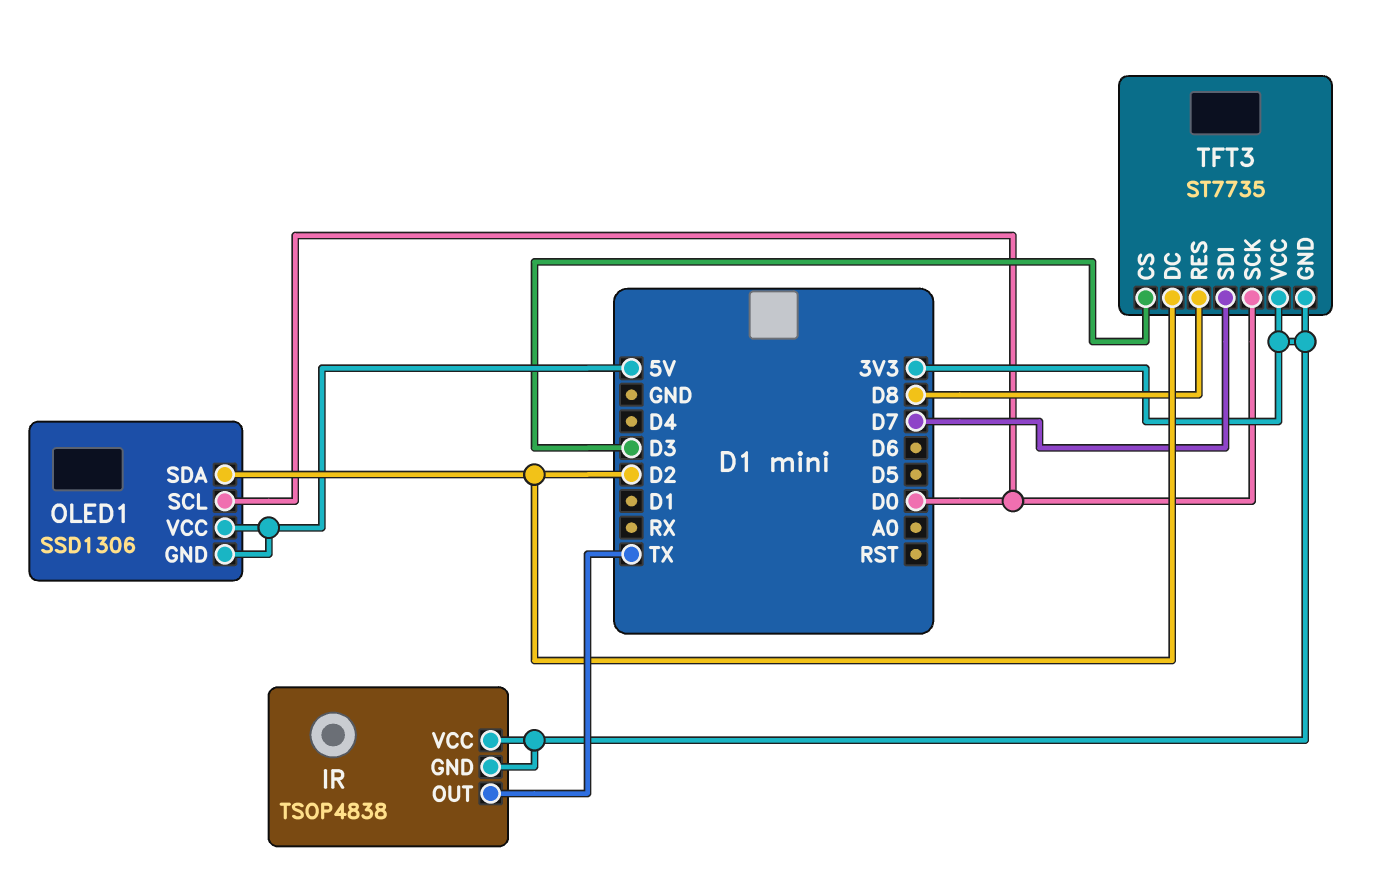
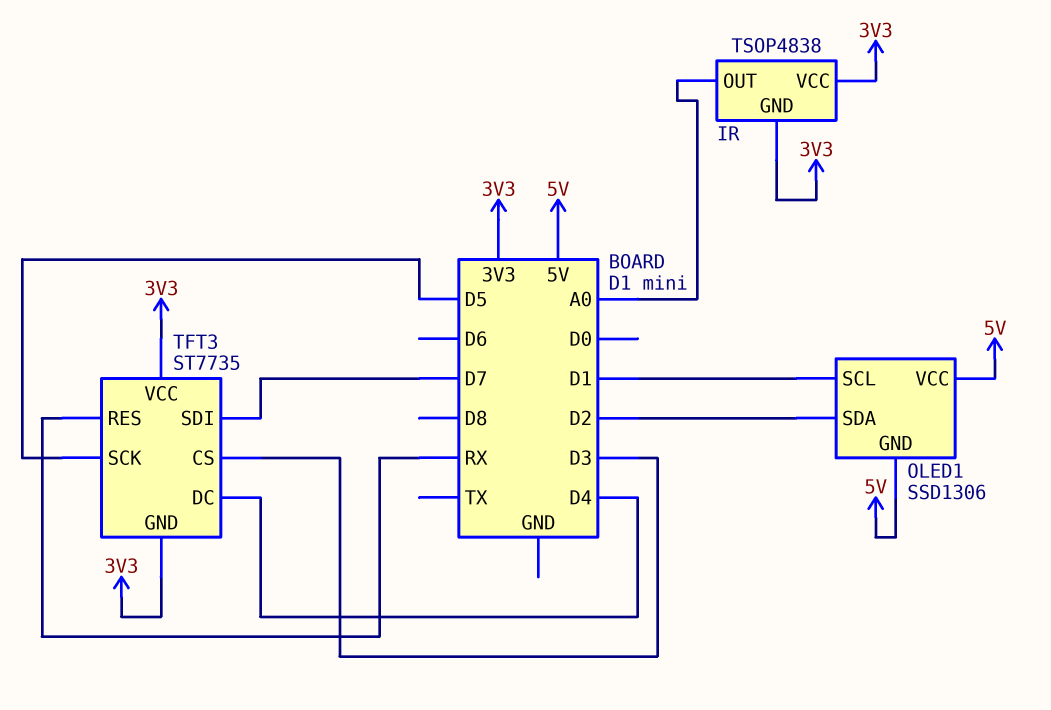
IR pin OUT: TX -> A0
OLED1 pin SCL: D0 -> D1
TFT3 pin DC: D2 -> D4
TFT3 pin RES: D8 -> RX
TFT3 pin SCK: D0 -> D5

